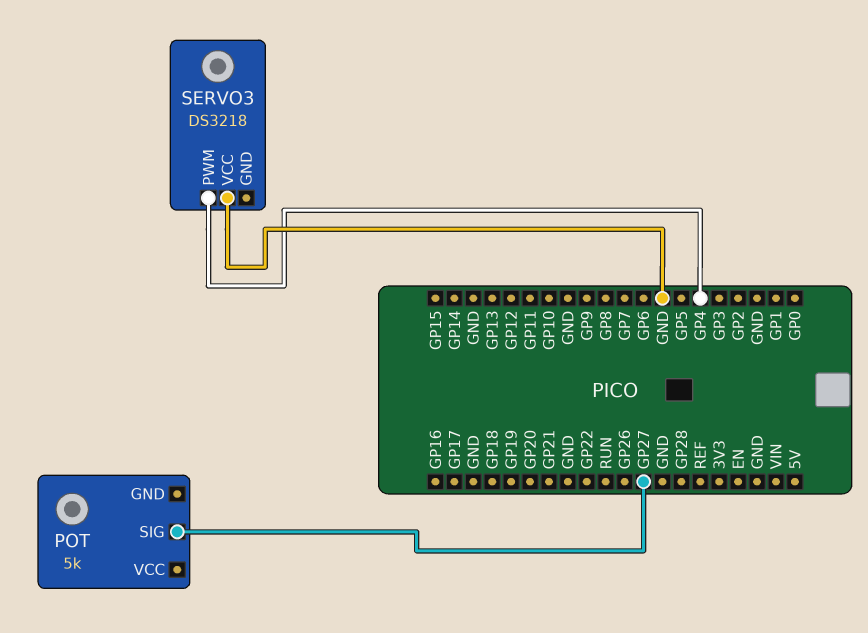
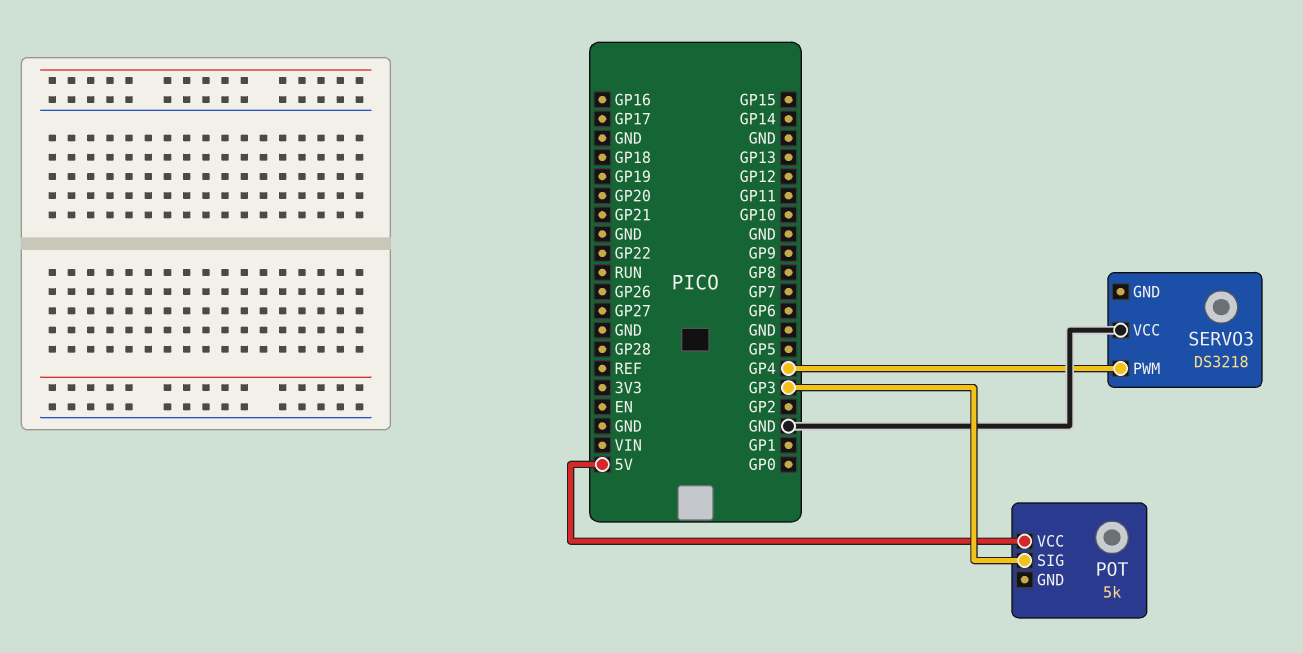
POT pin SIG: GP27 -> GP3
POT pin VCC: none -> 5V

